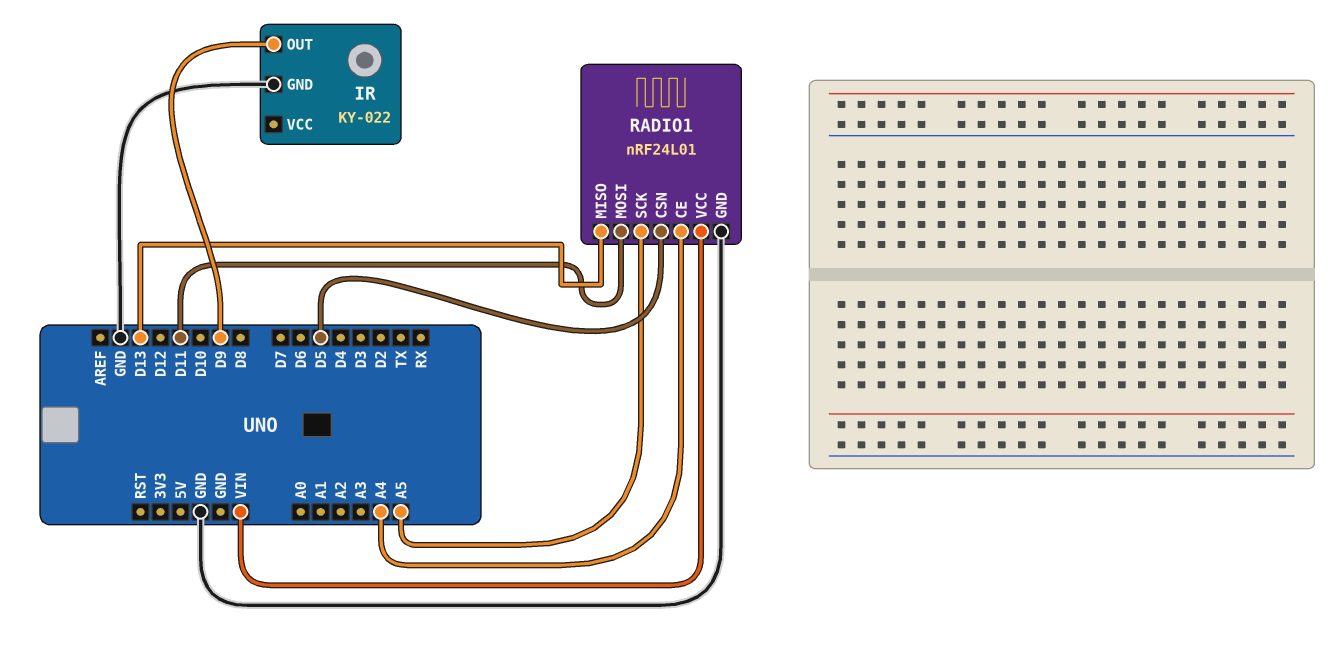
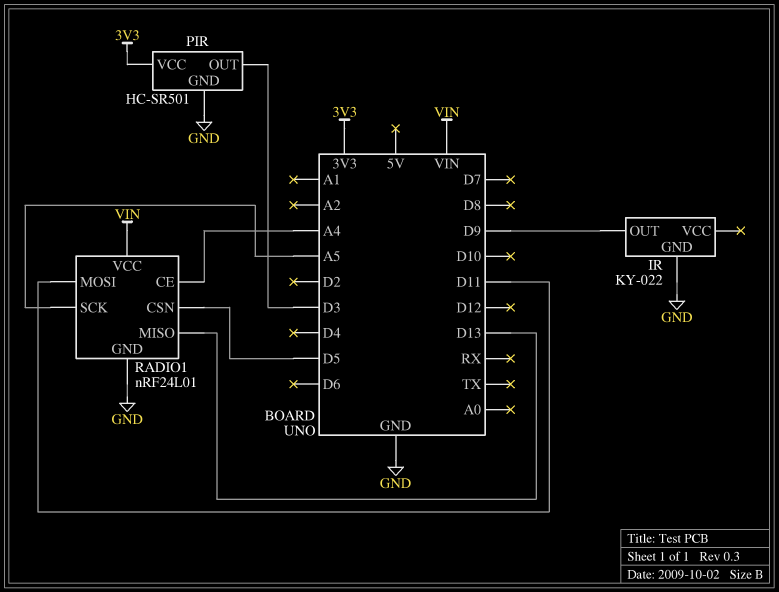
PIR: none -> HC-SR501
PIR pin GND: none -> GND
PIR pin OUT: none -> D3
PIR pin VCC: none -> 3V3

